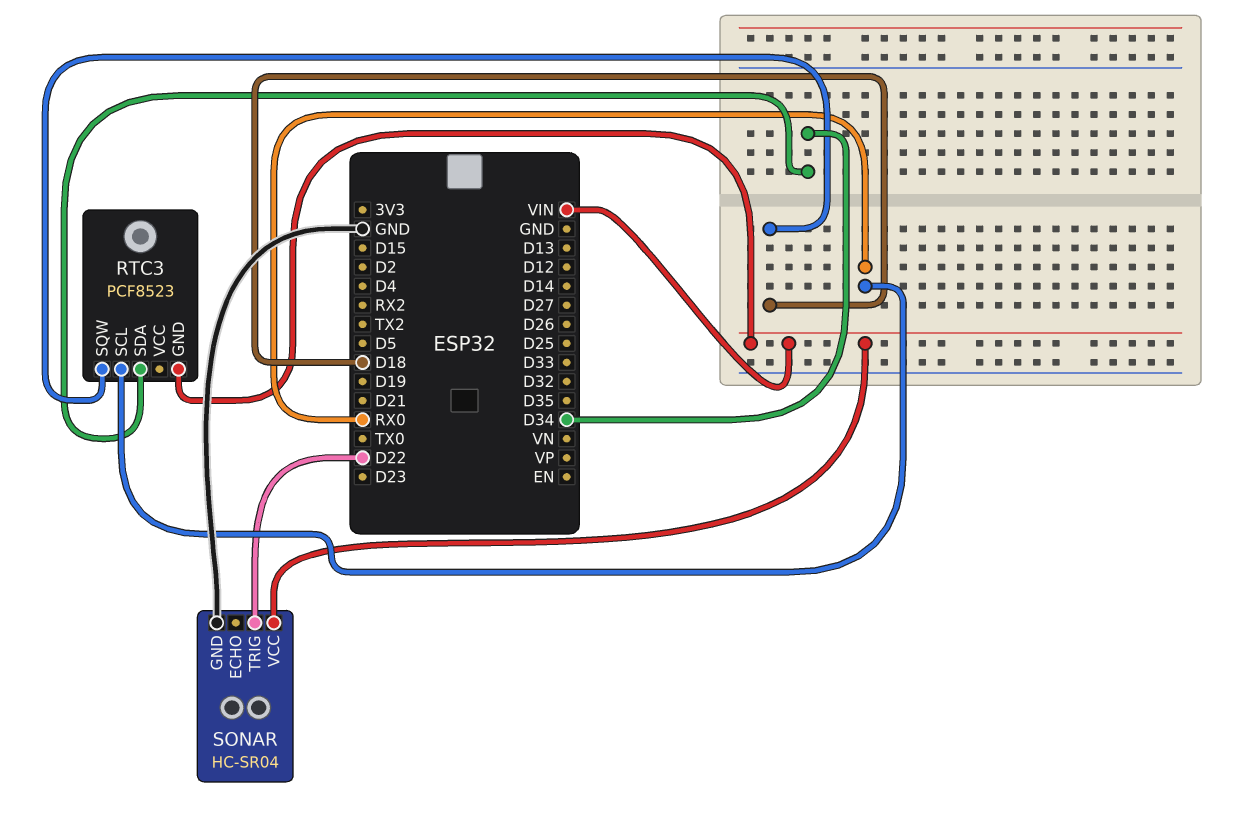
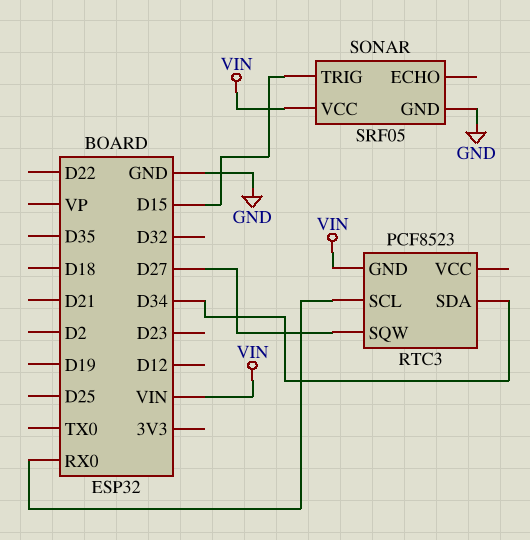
RTC3 pin SQW: D18 -> D27
SONAR: HC-SR04 -> SRF05
SONAR pin TRIG: D22 -> D15

